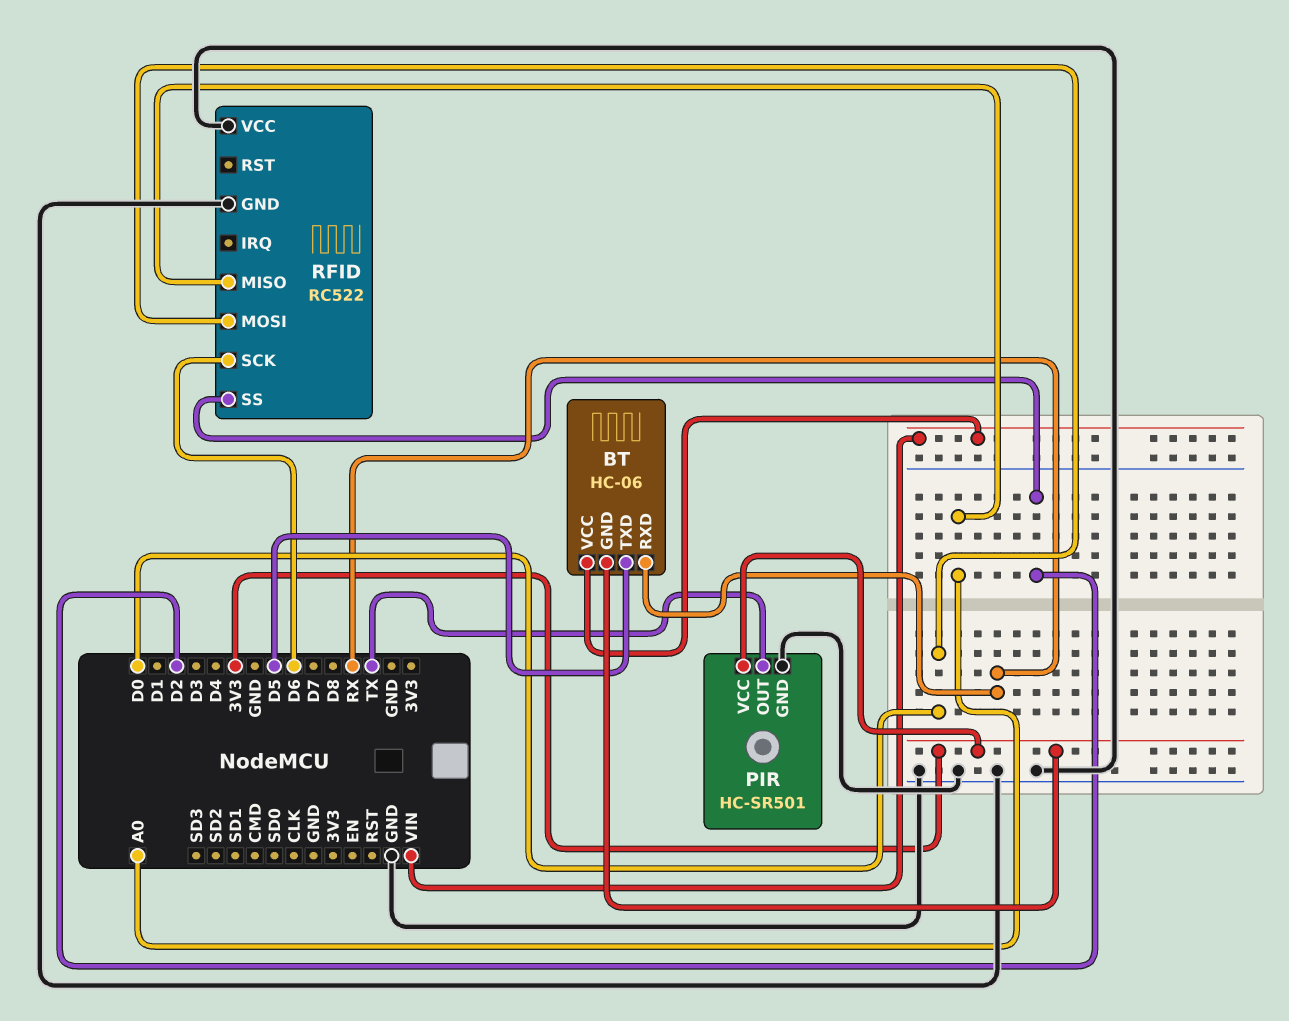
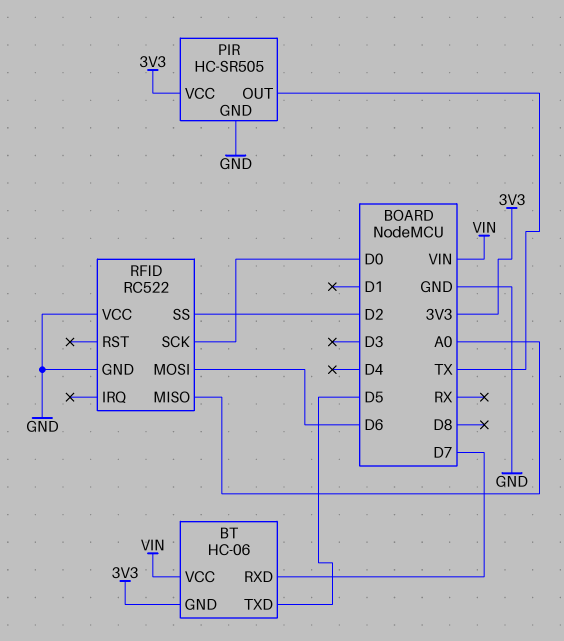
BT pin RXD: RX -> D7
PIR: HC-SR501 -> HC-SR505
RFID pin MOSI: D0 -> D6
RFID pin SCK: D6 -> D0

